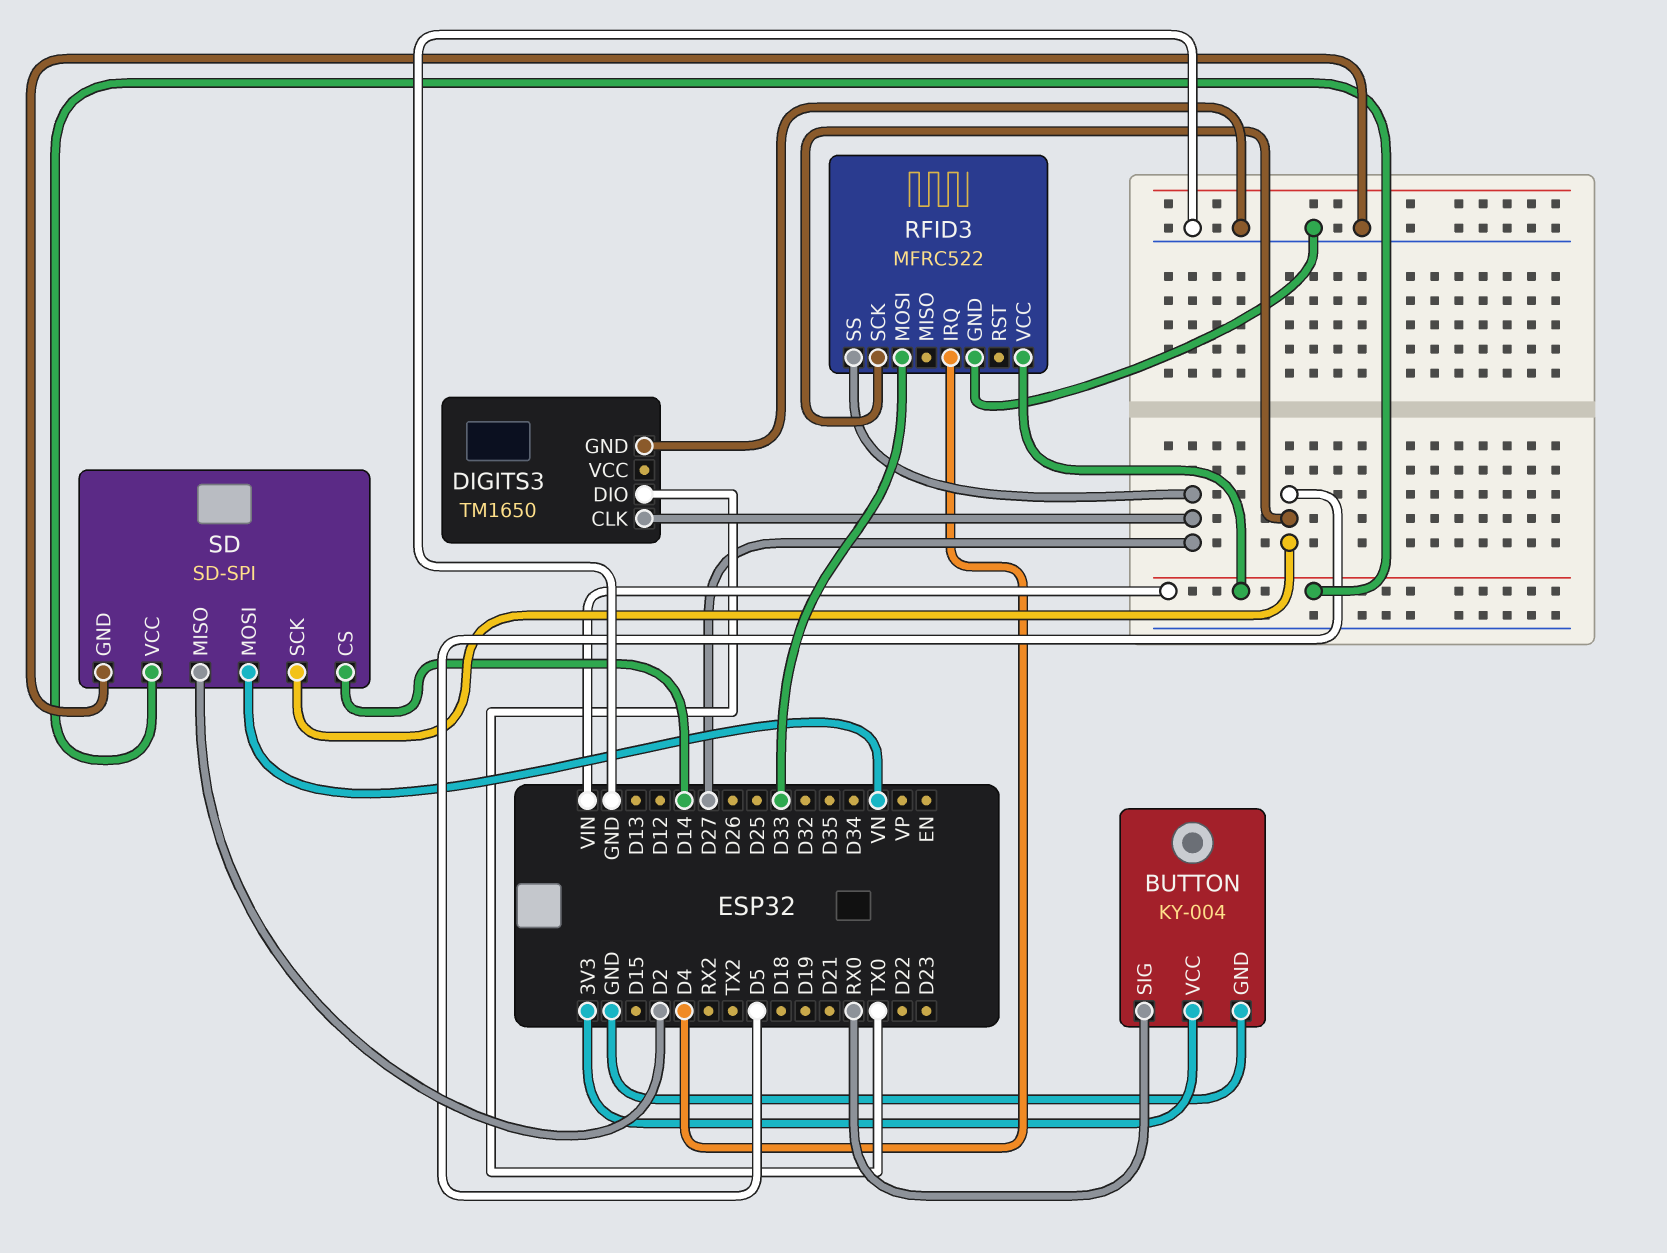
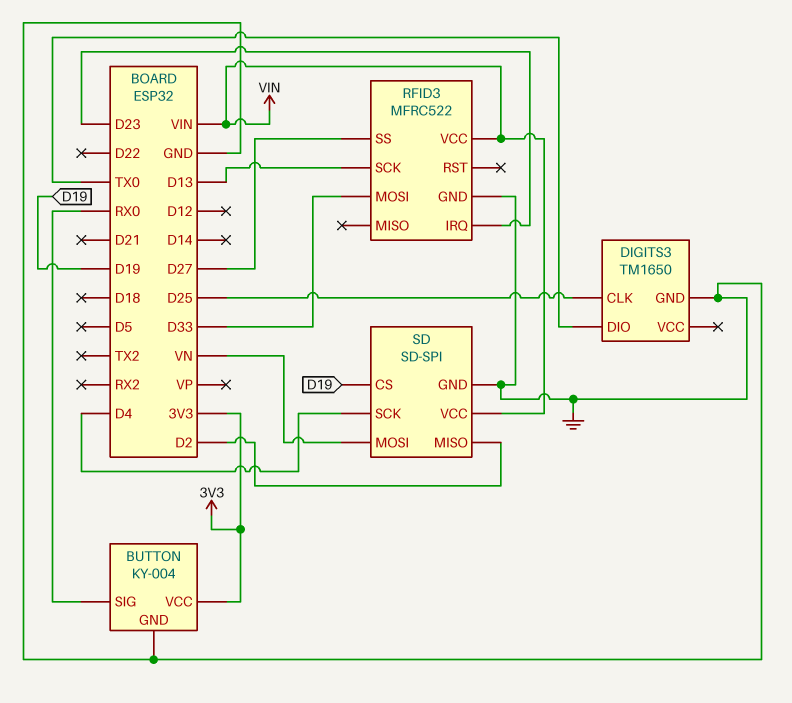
DIGITS3 pin CLK: D27 -> D25
RFID3 pin IRQ: D4 -> D23
RFID3 pin SCK: D5 -> D13
SD pin CS: D14 -> D19
SD pin SCK: D5 -> D4

